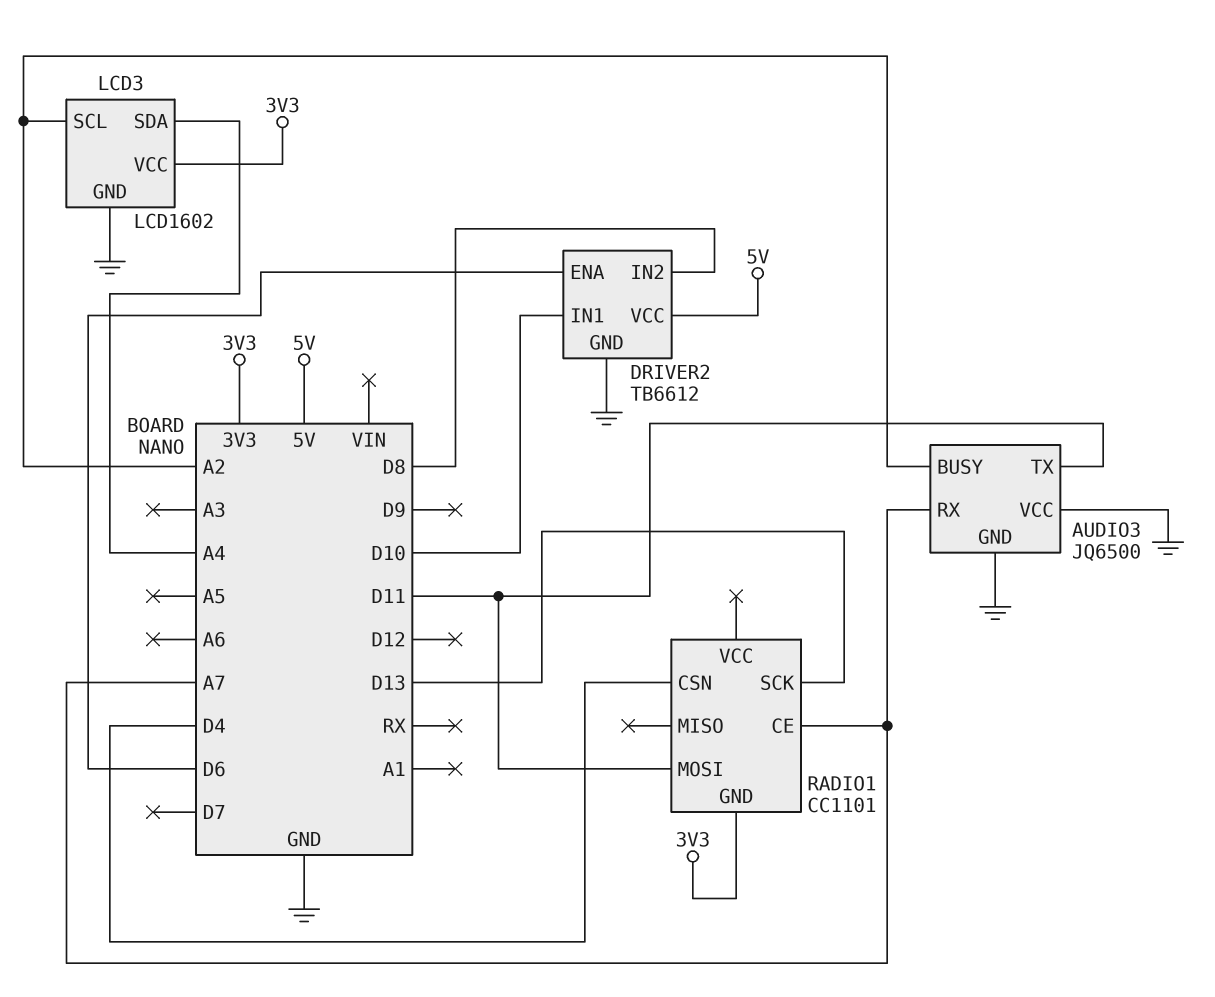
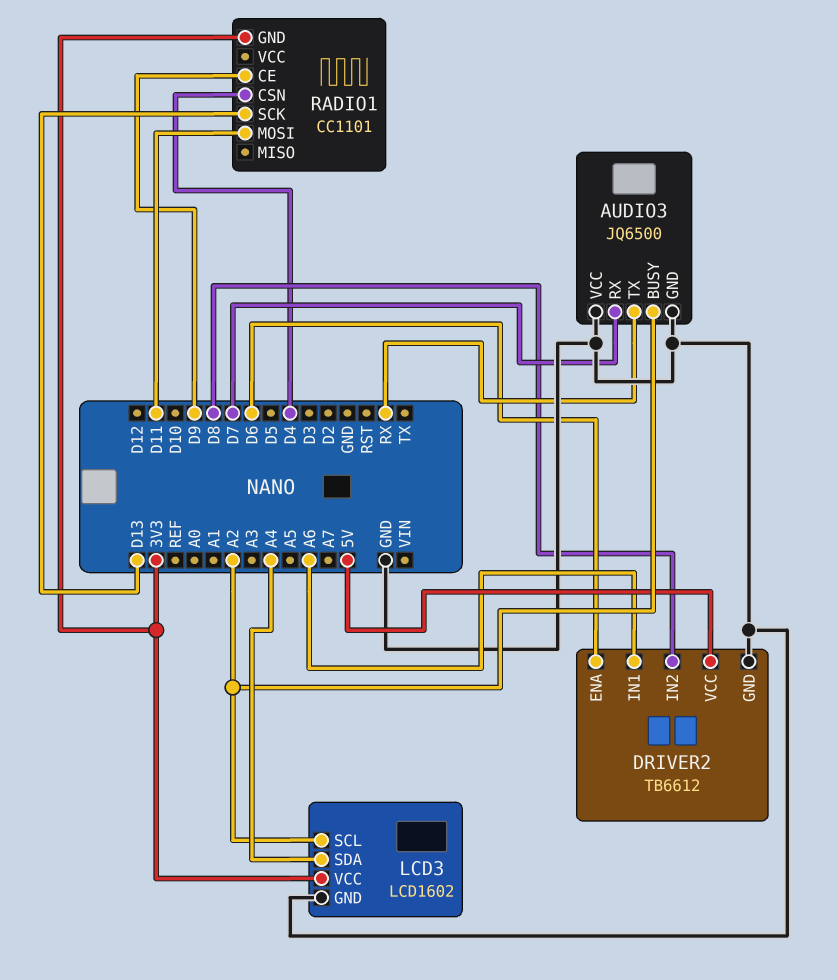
AUDIO3 pin RX: A7 -> D7
AUDIO3 pin TX: D11 -> RX
DRIVER2 pin IN1: D10 -> A6
RADIO1 pin CE: A7 -> D9

